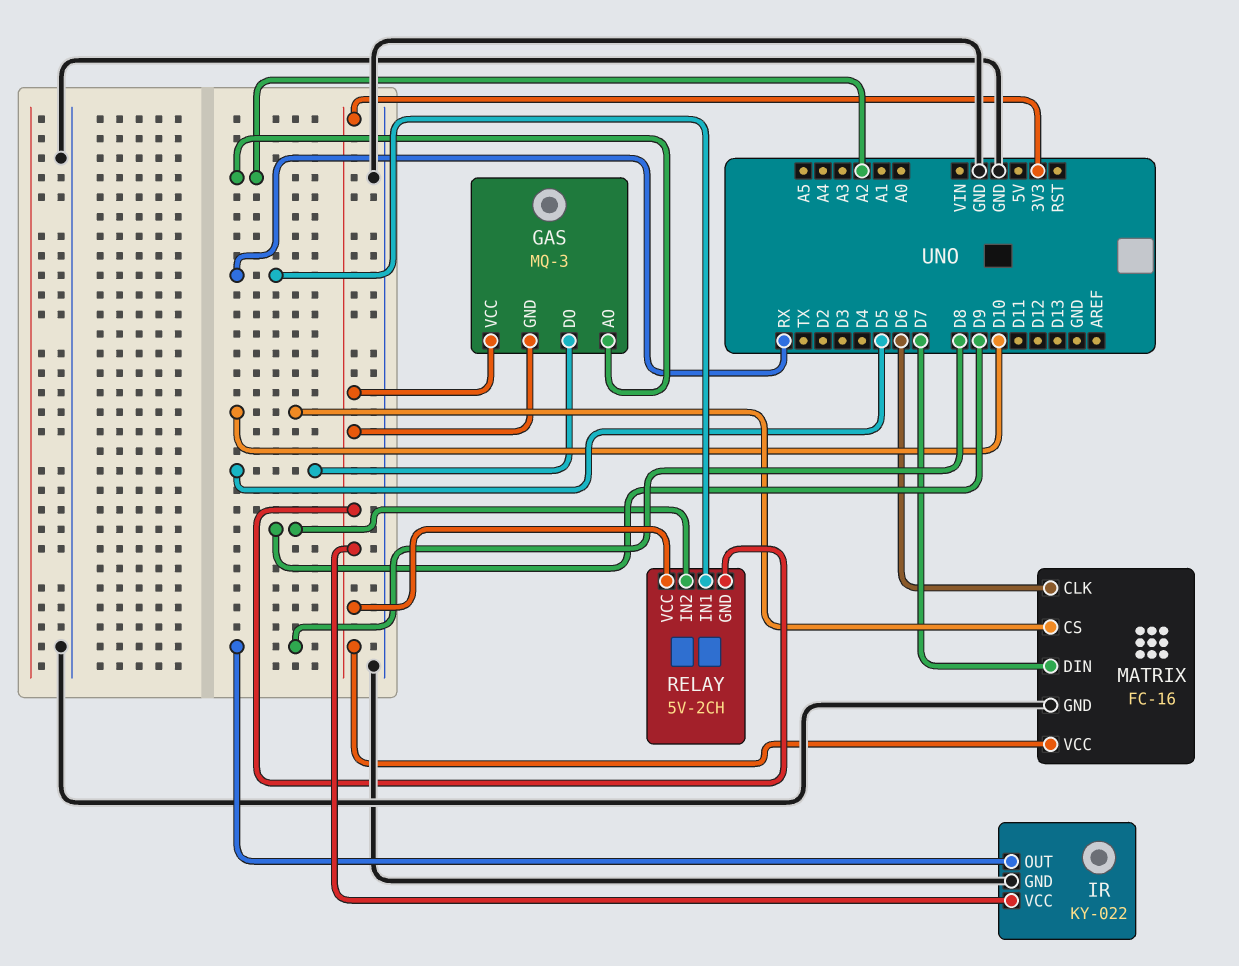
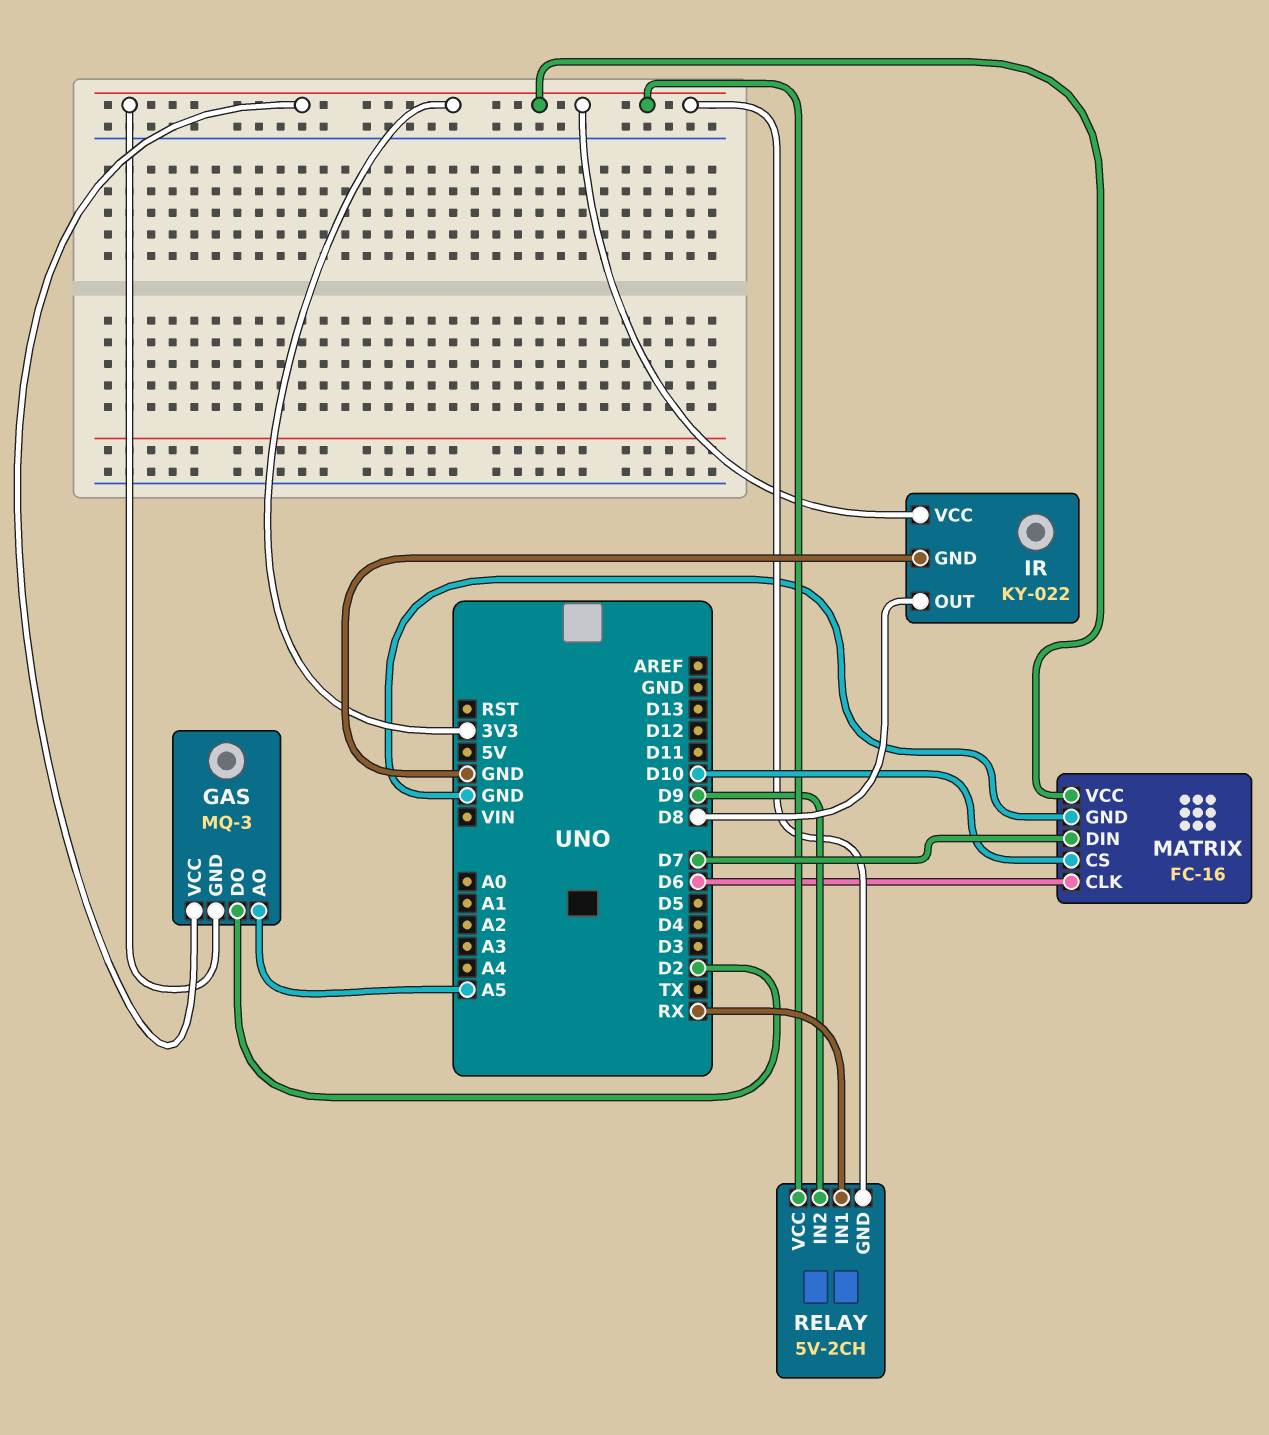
GAS pin AO: A2 -> A5
GAS pin DO: D5 -> D2

